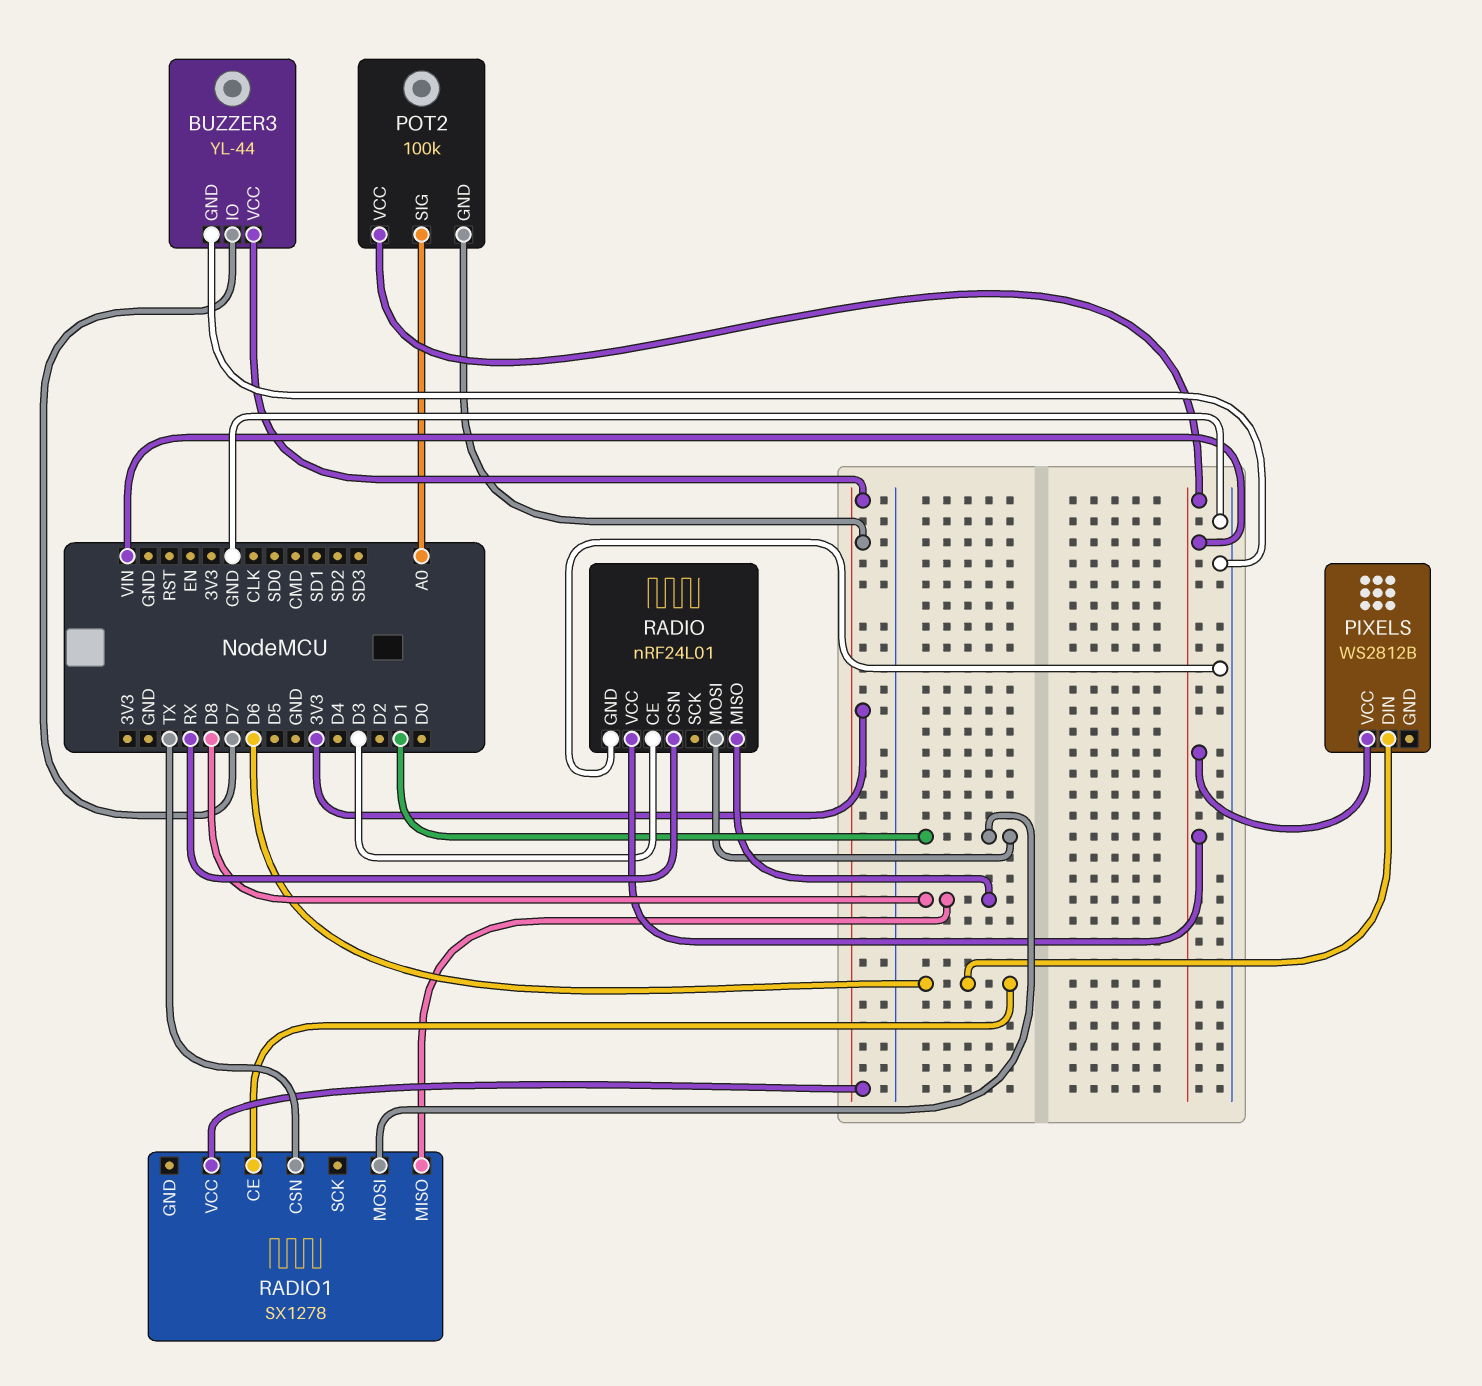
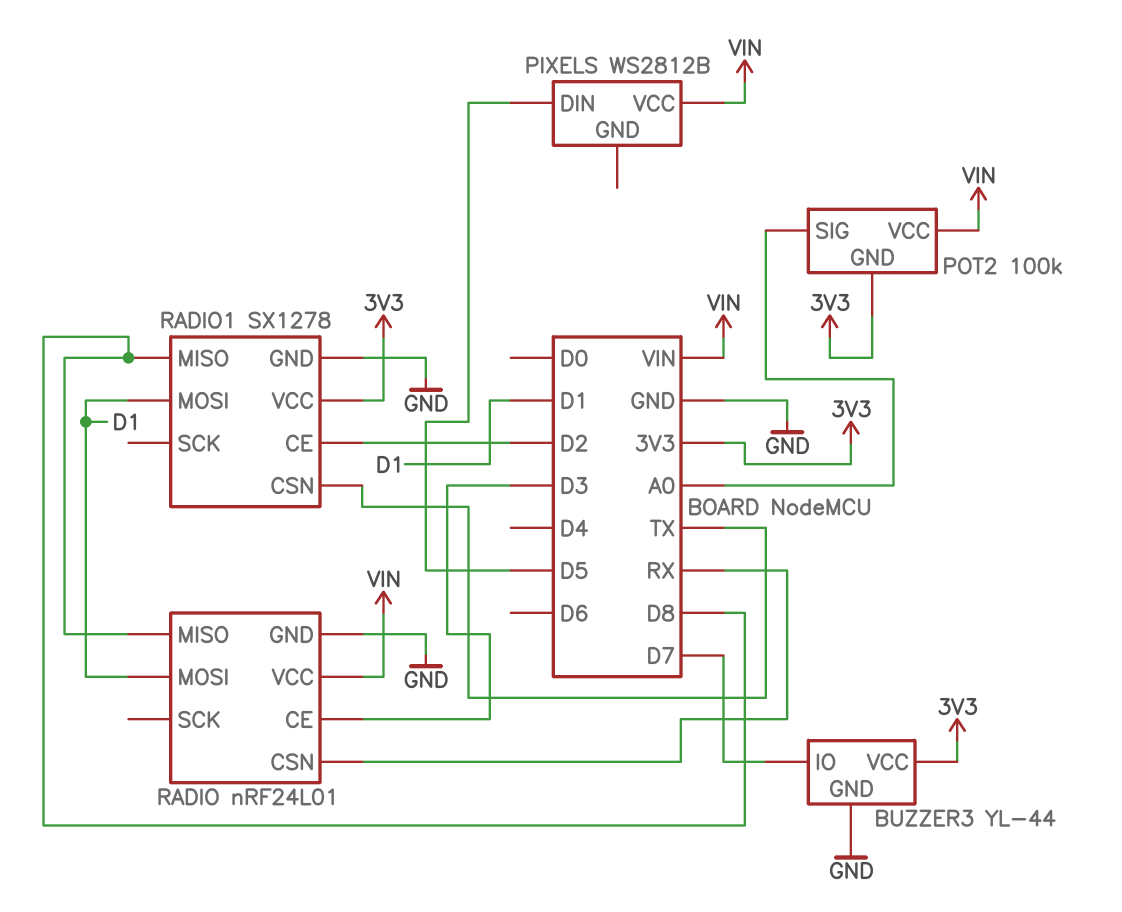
PIXELS pin DIN: D6 -> D5
RADIO1 pin CE: D6 -> D2
RADIO1 pin GND: none -> GND

